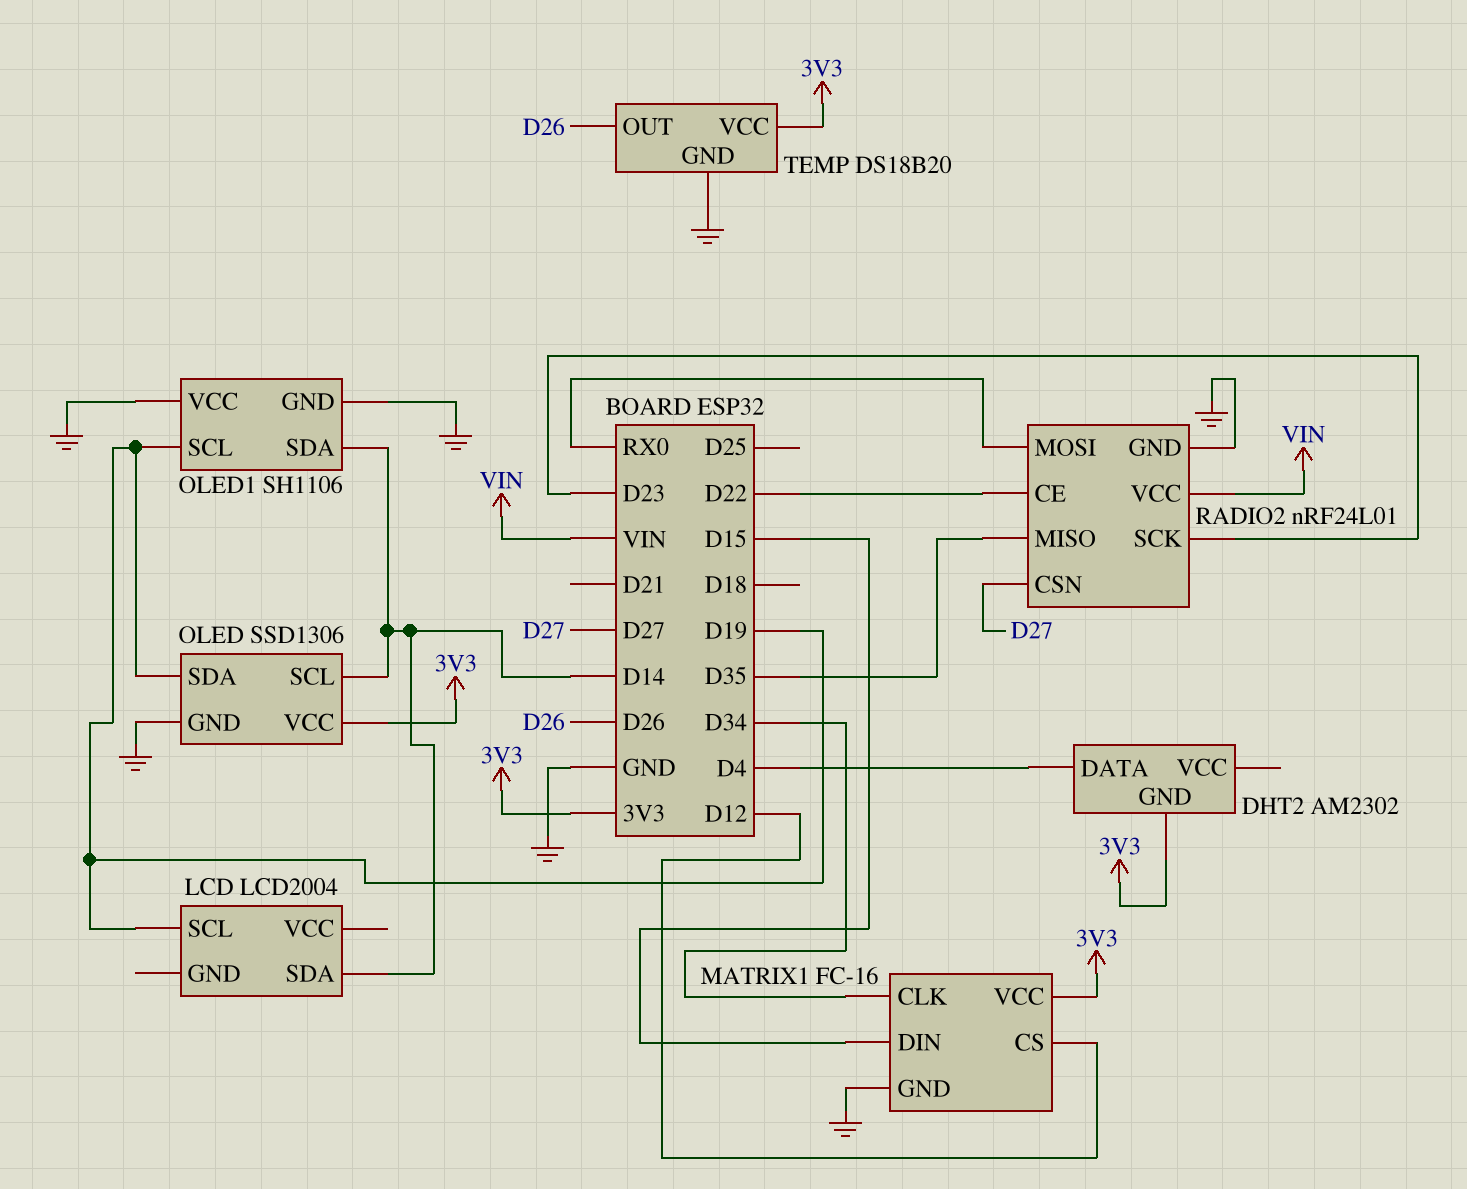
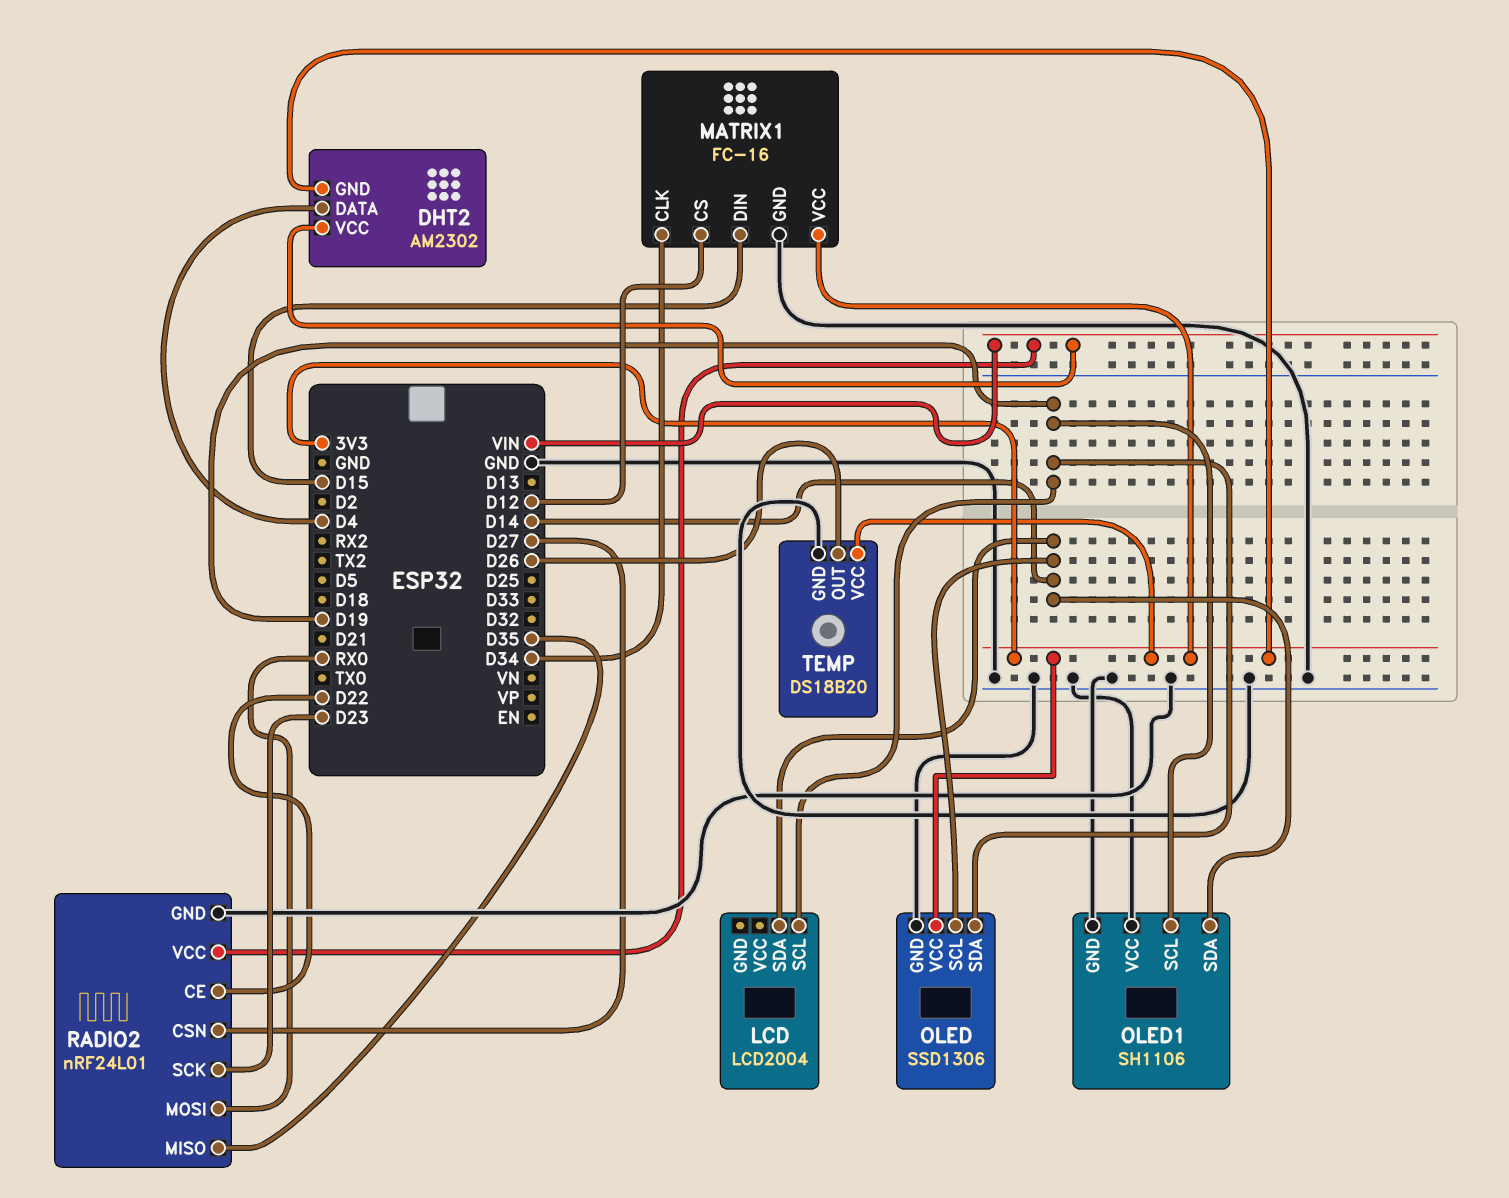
DHT2 pin VCC: none -> VIN

